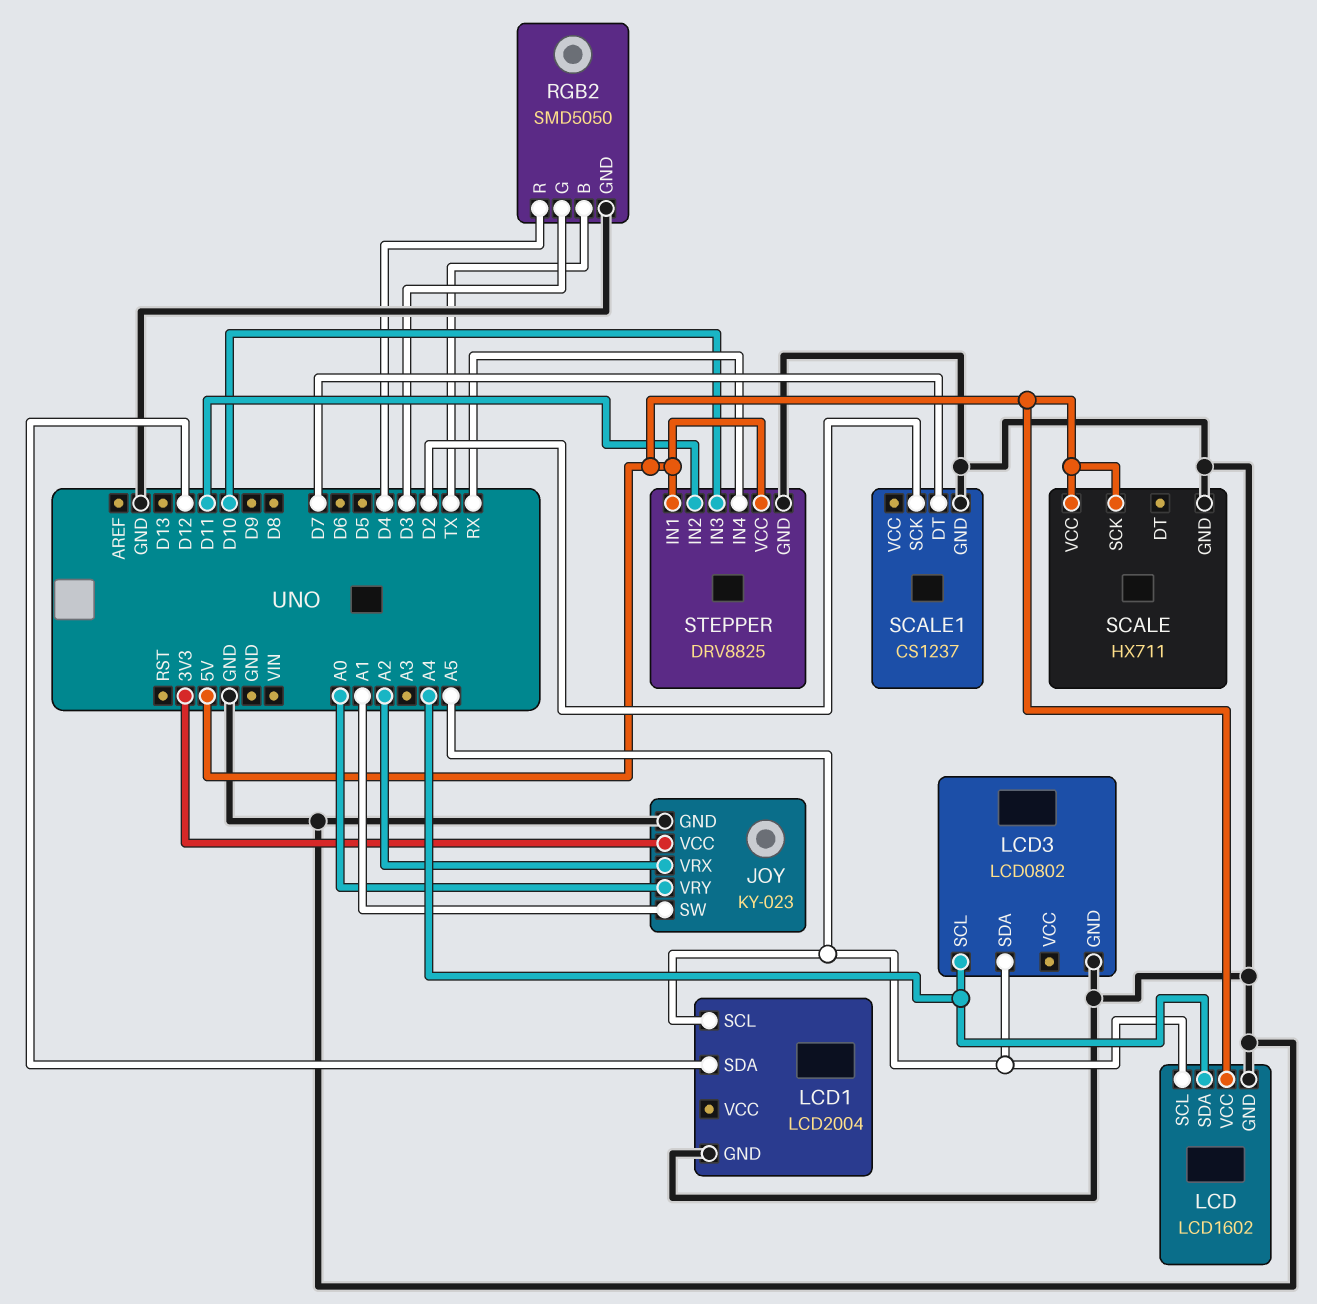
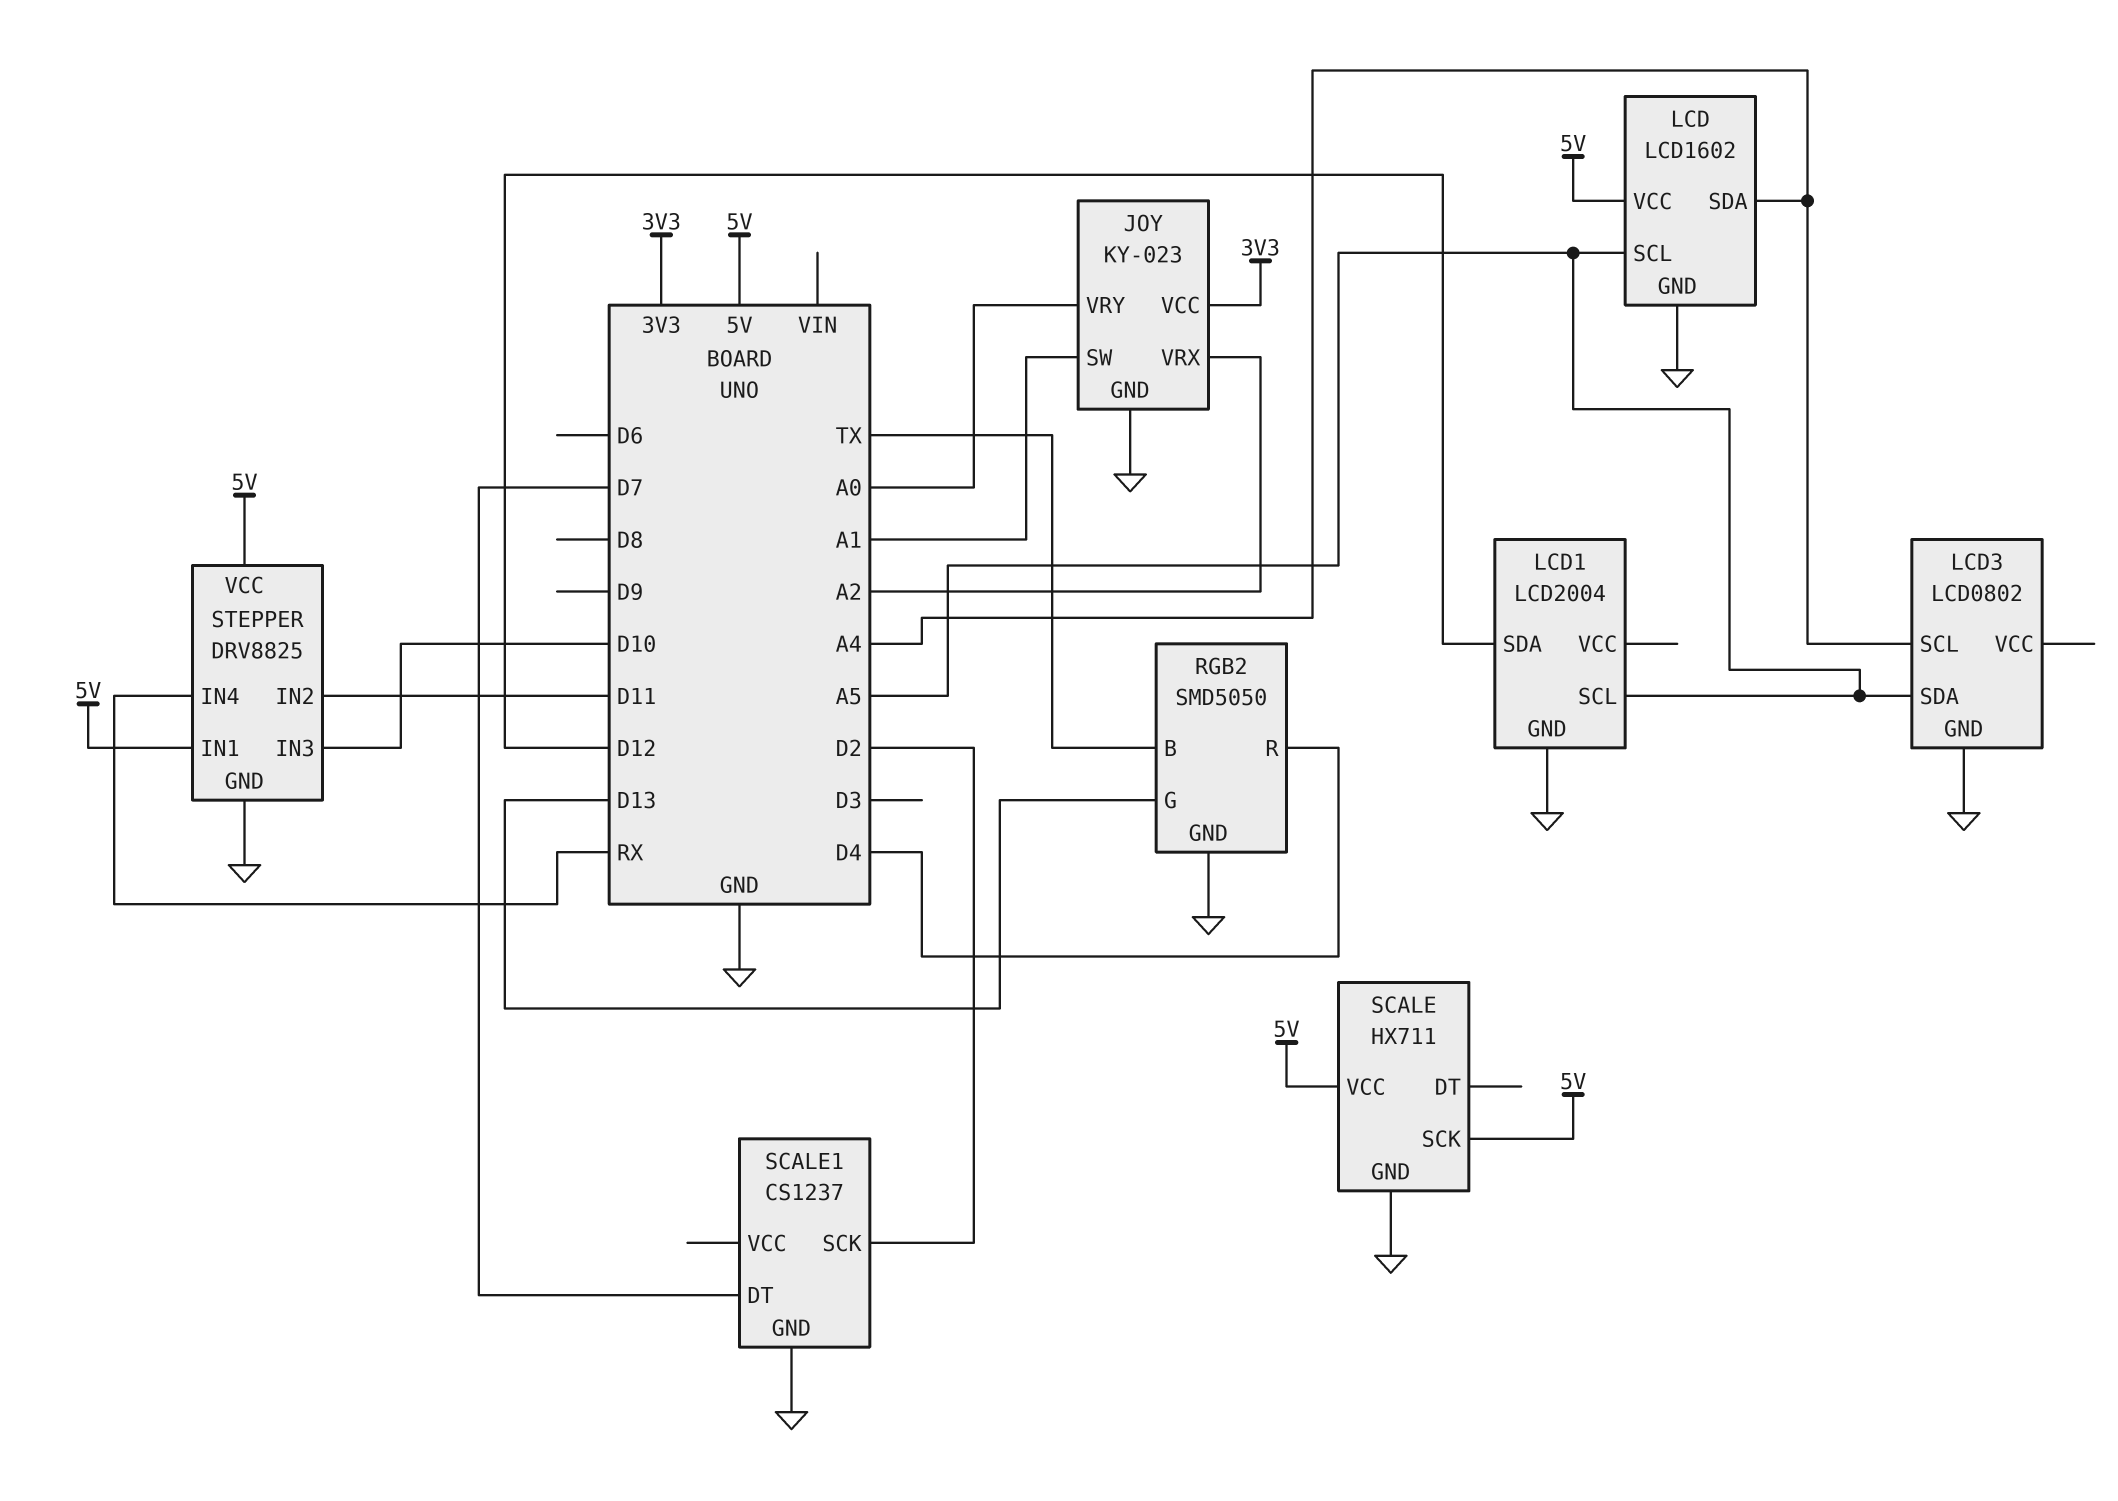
RGB2 pin G: D3 -> D13

